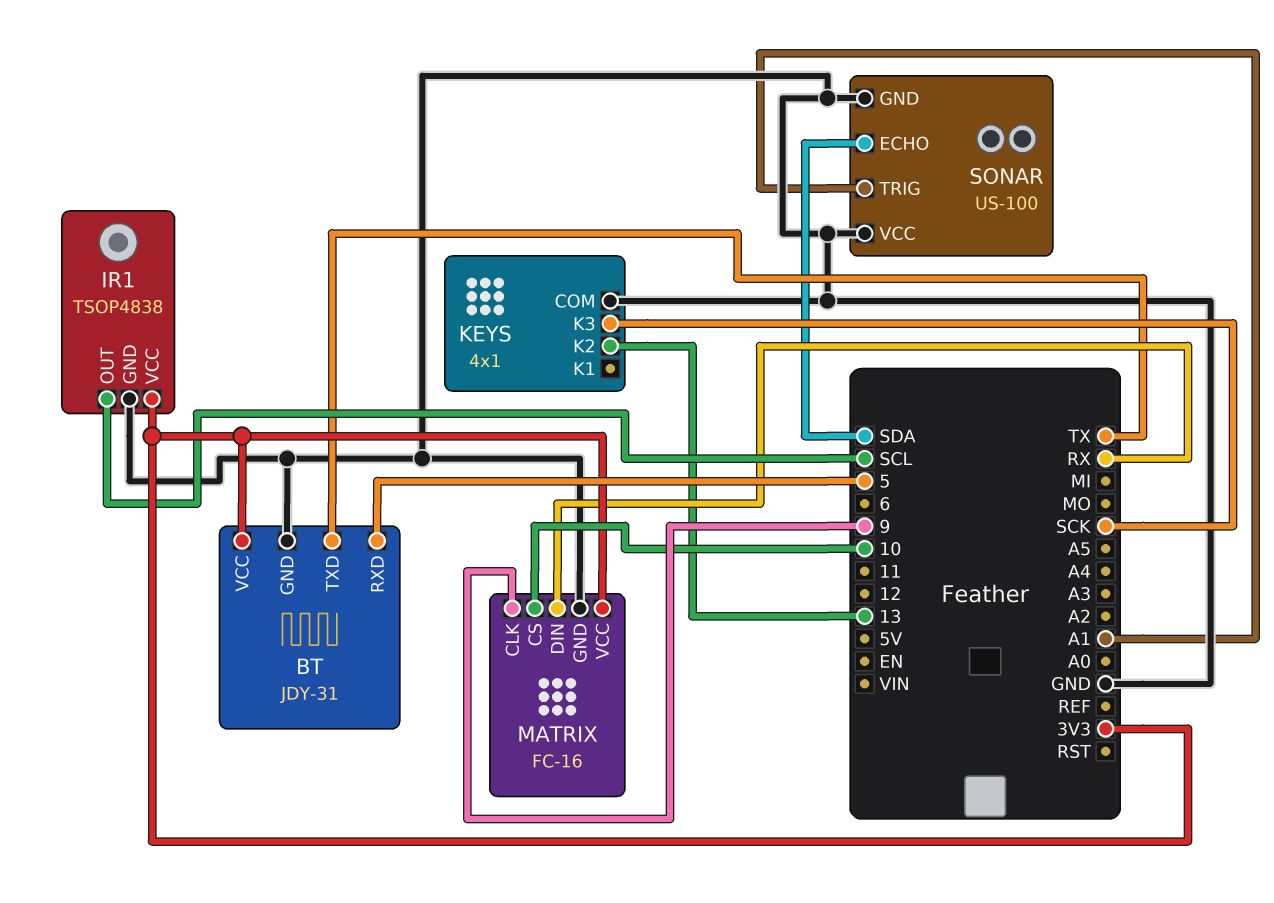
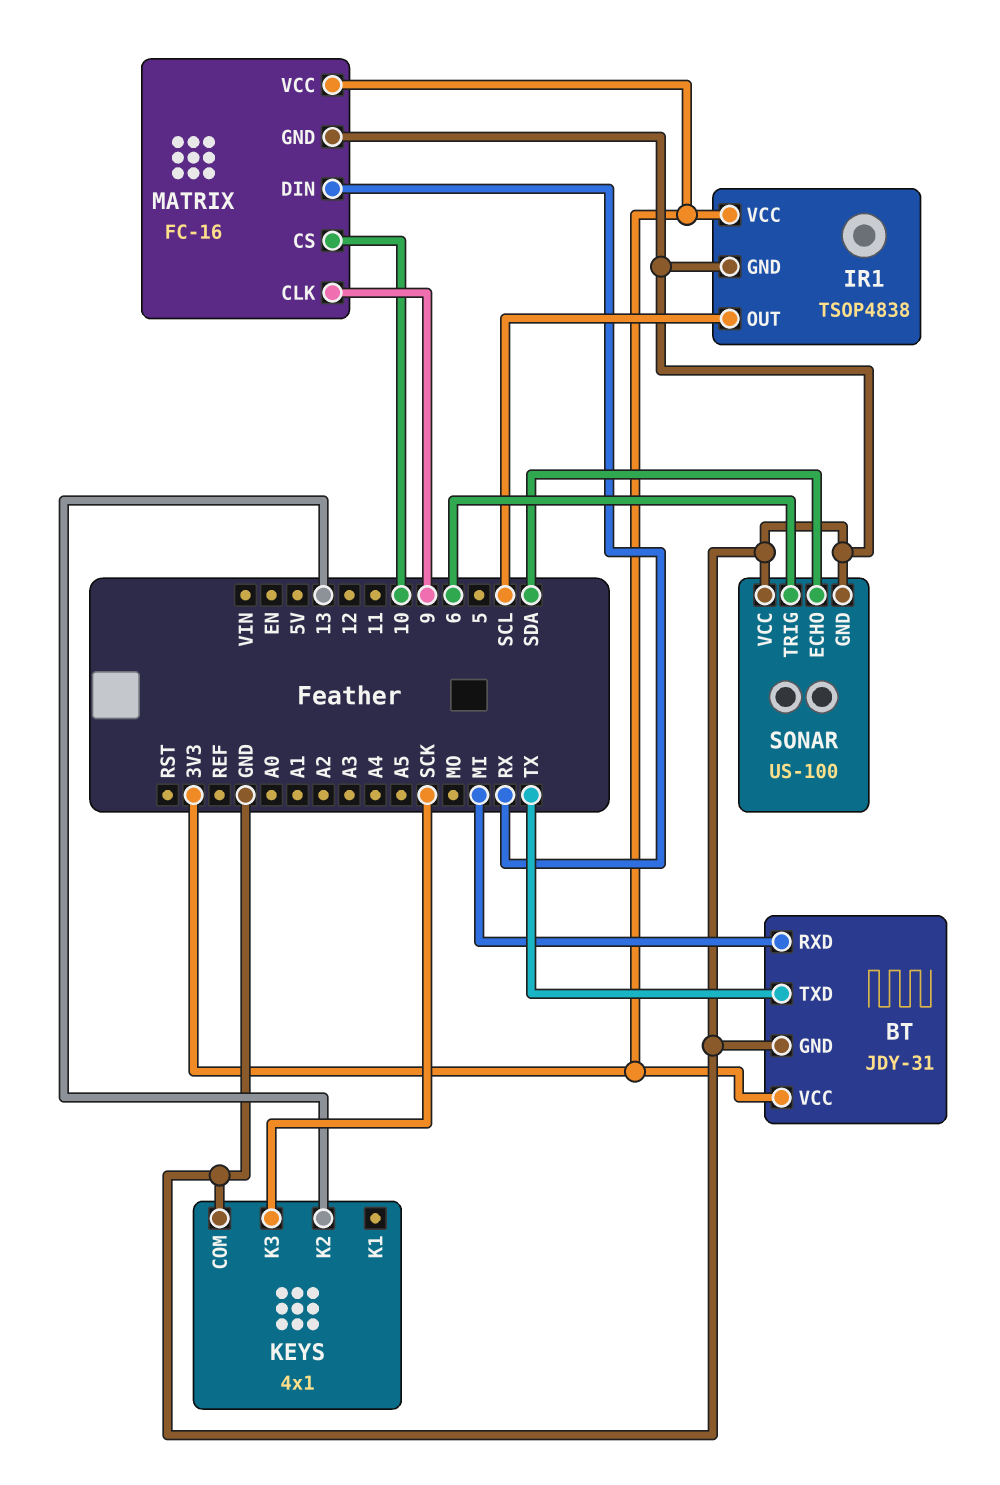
BT pin RXD: 5 -> MI
SONAR pin TRIG: A1 -> 6

